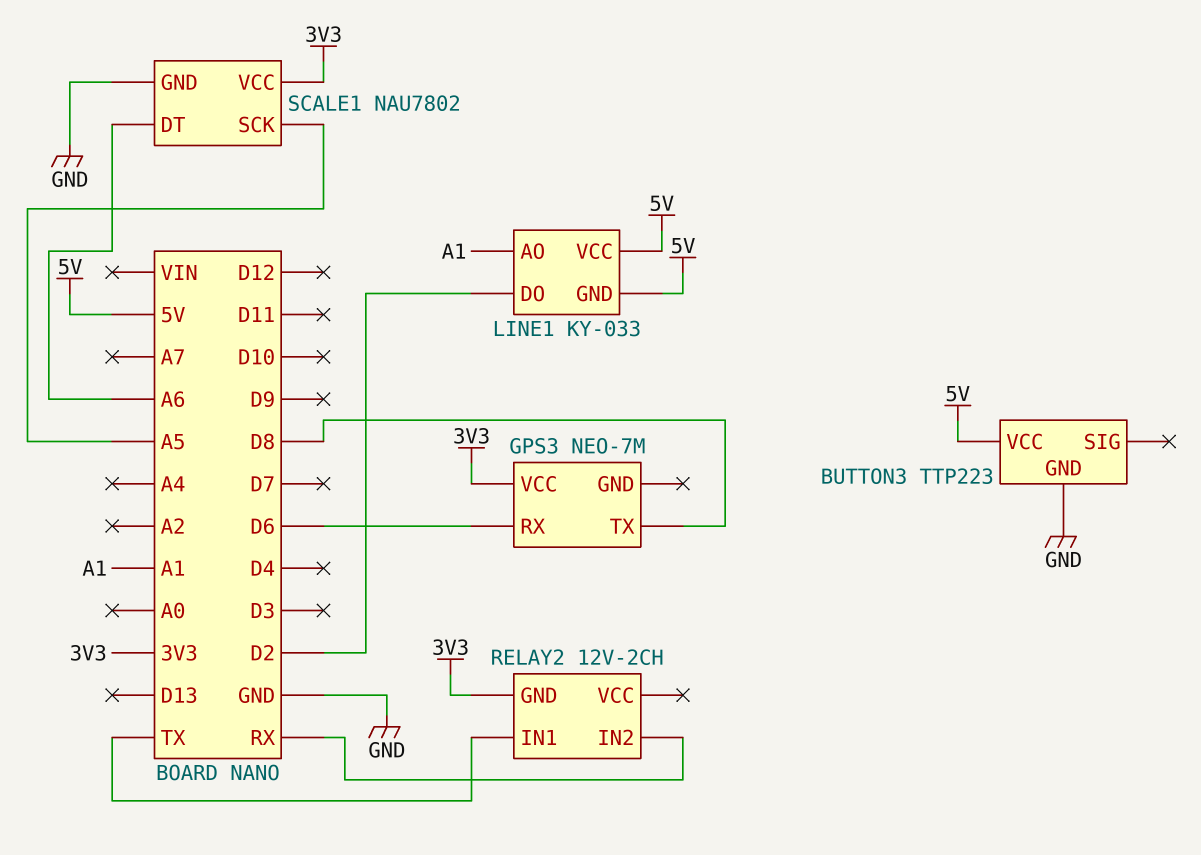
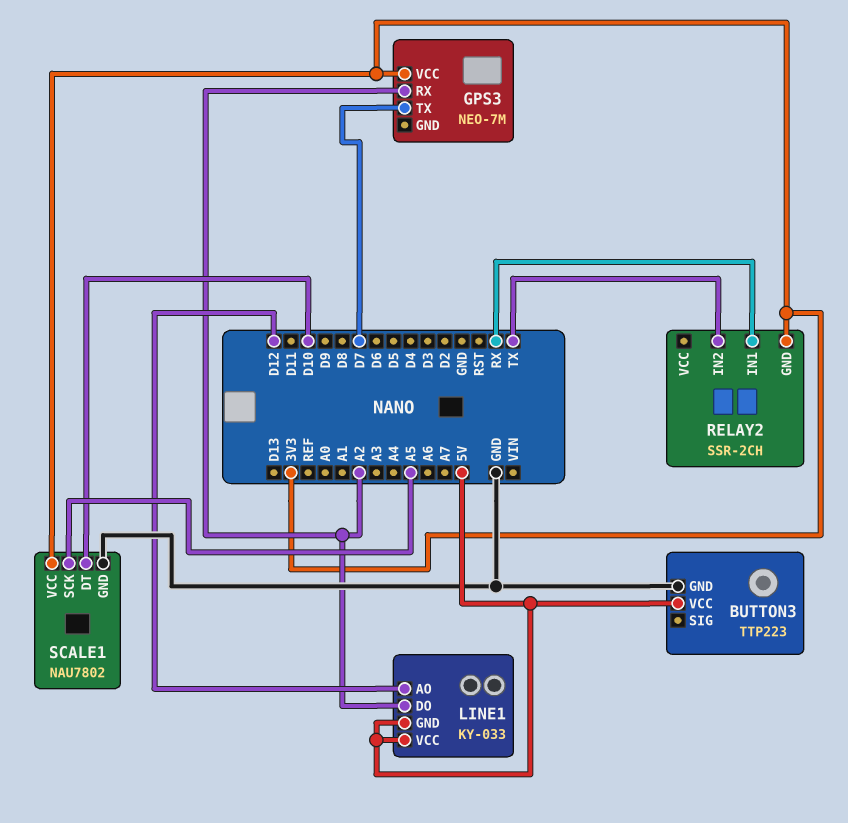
GPS3 pin RX: D6 -> A2
GPS3 pin TX: D8 -> D7
LINE1 pin AO: A1 -> D12
LINE1 pin DO: D2 -> A2
RELAY2: 12V-2CH -> SSR-2CH
RELAY2 pin IN1: TX -> RX
RELAY2 pin IN2: RX -> TX
SCALE1 pin DT: A6 -> D10

